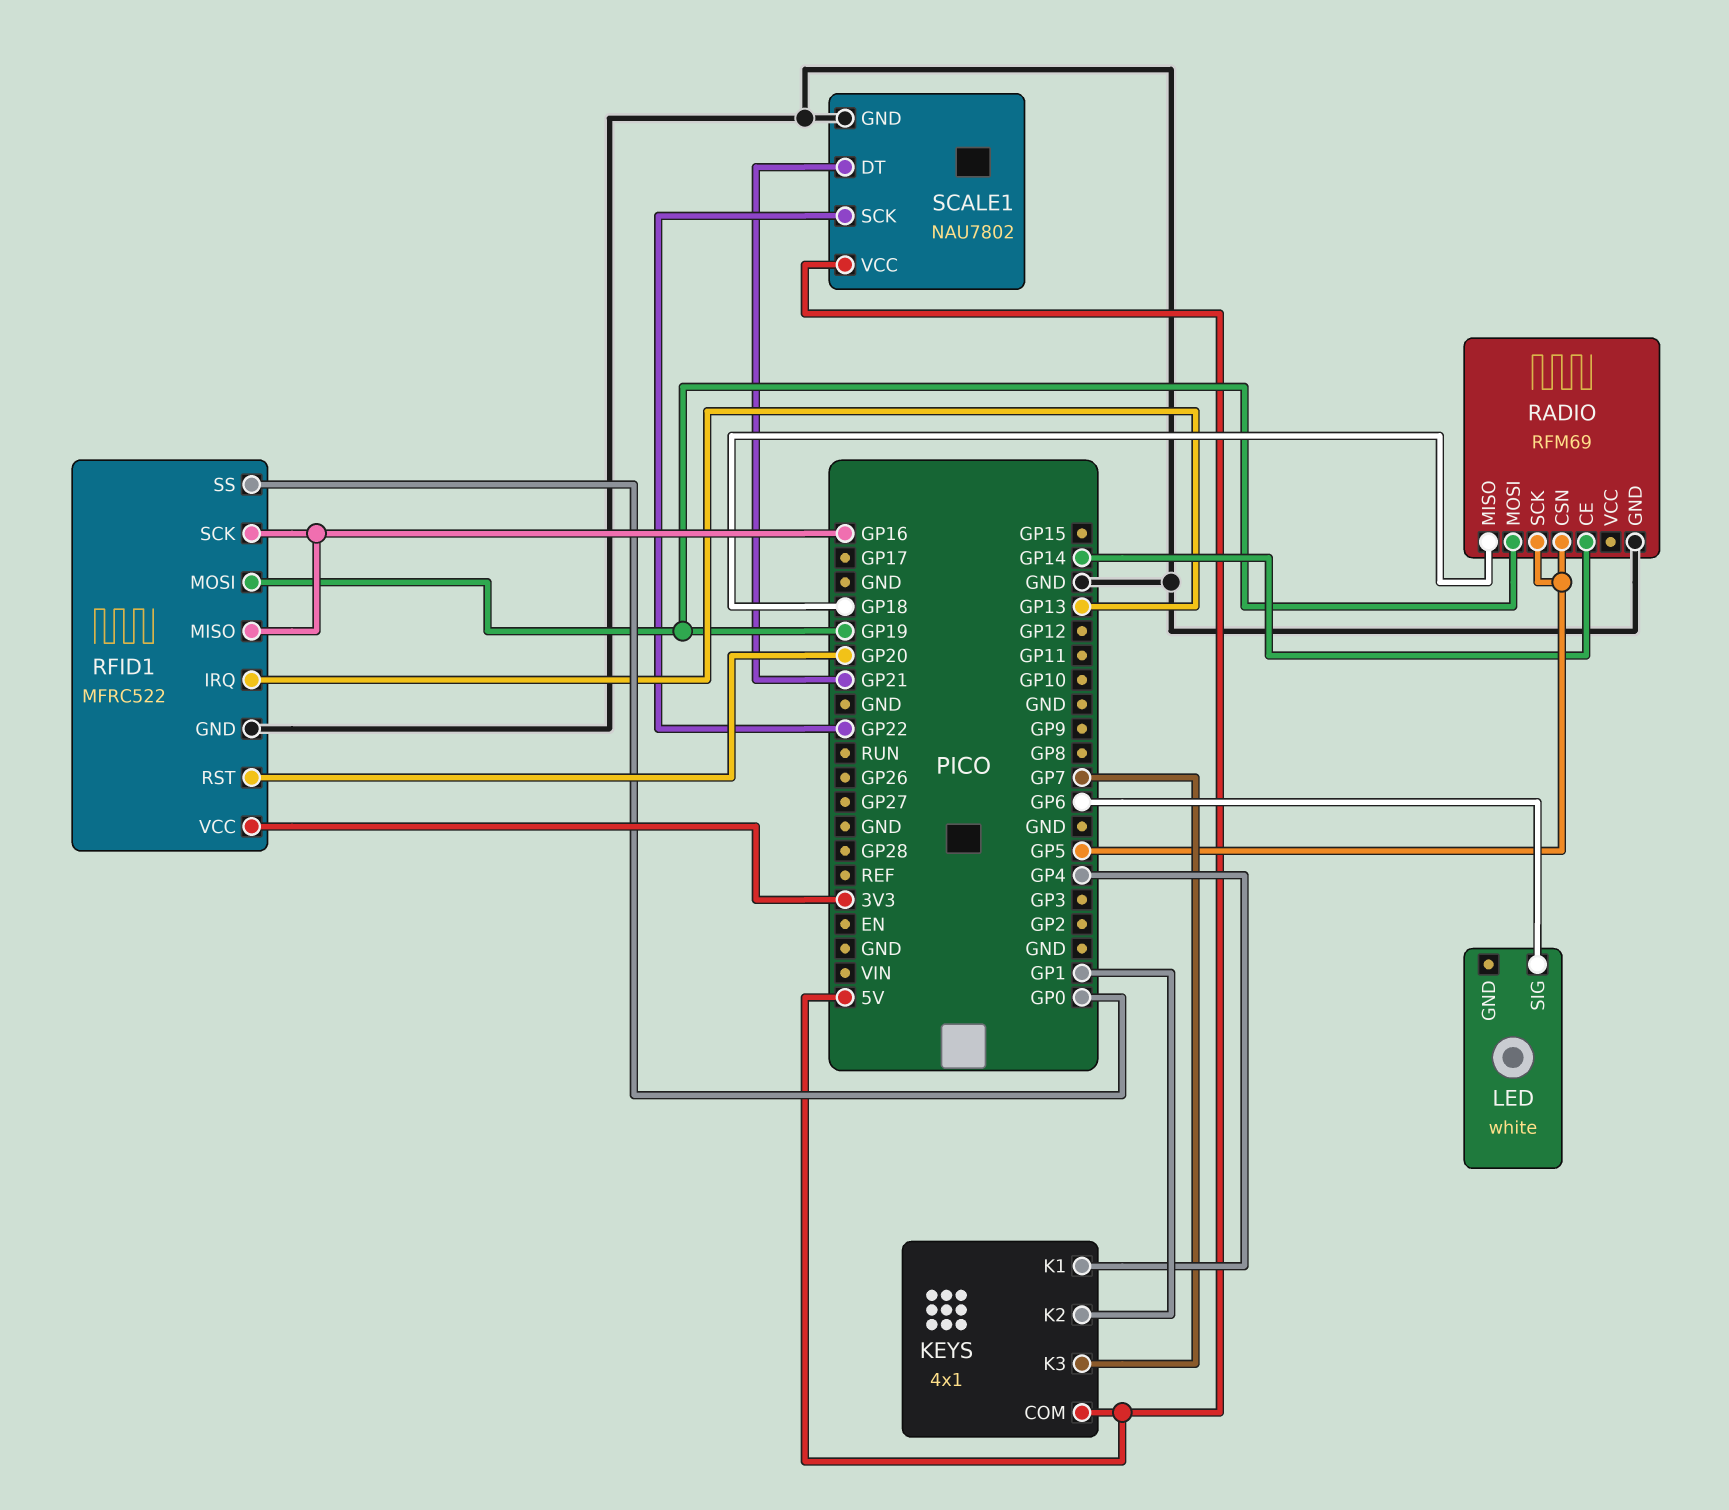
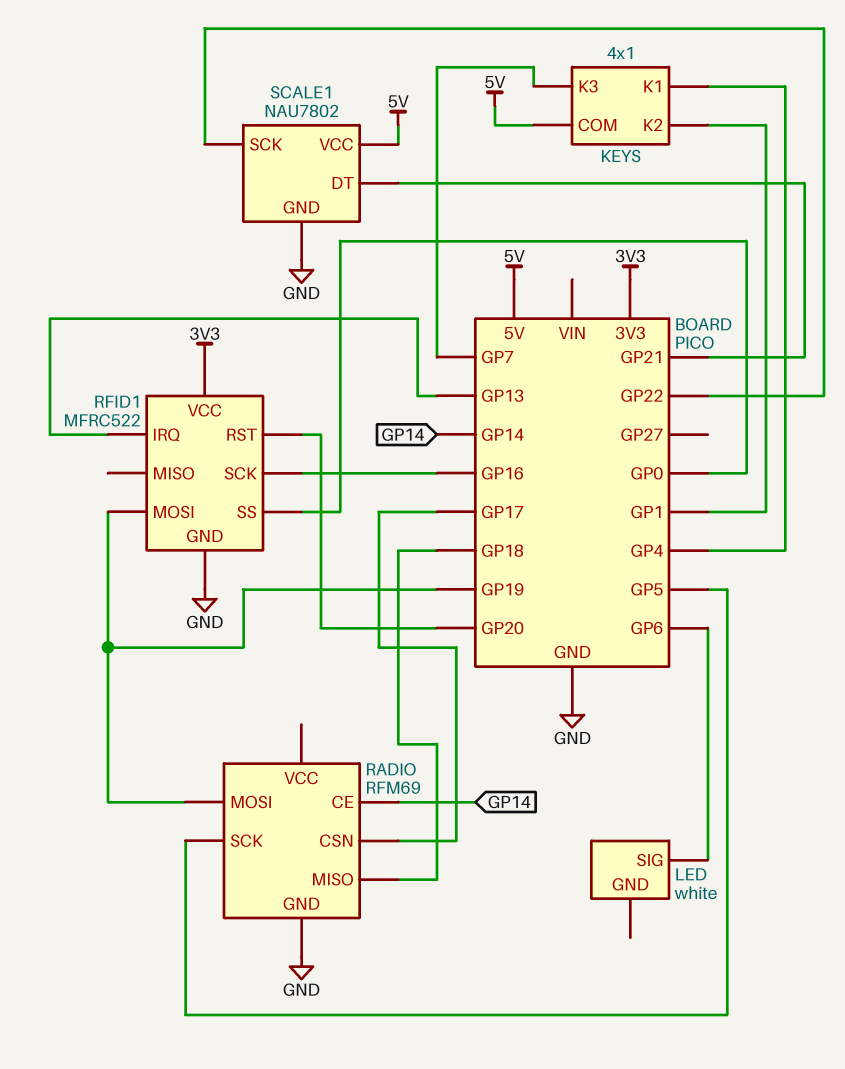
RADIO pin CSN: GP5 -> GP17
RFID1 pin MISO: GP16 -> none

